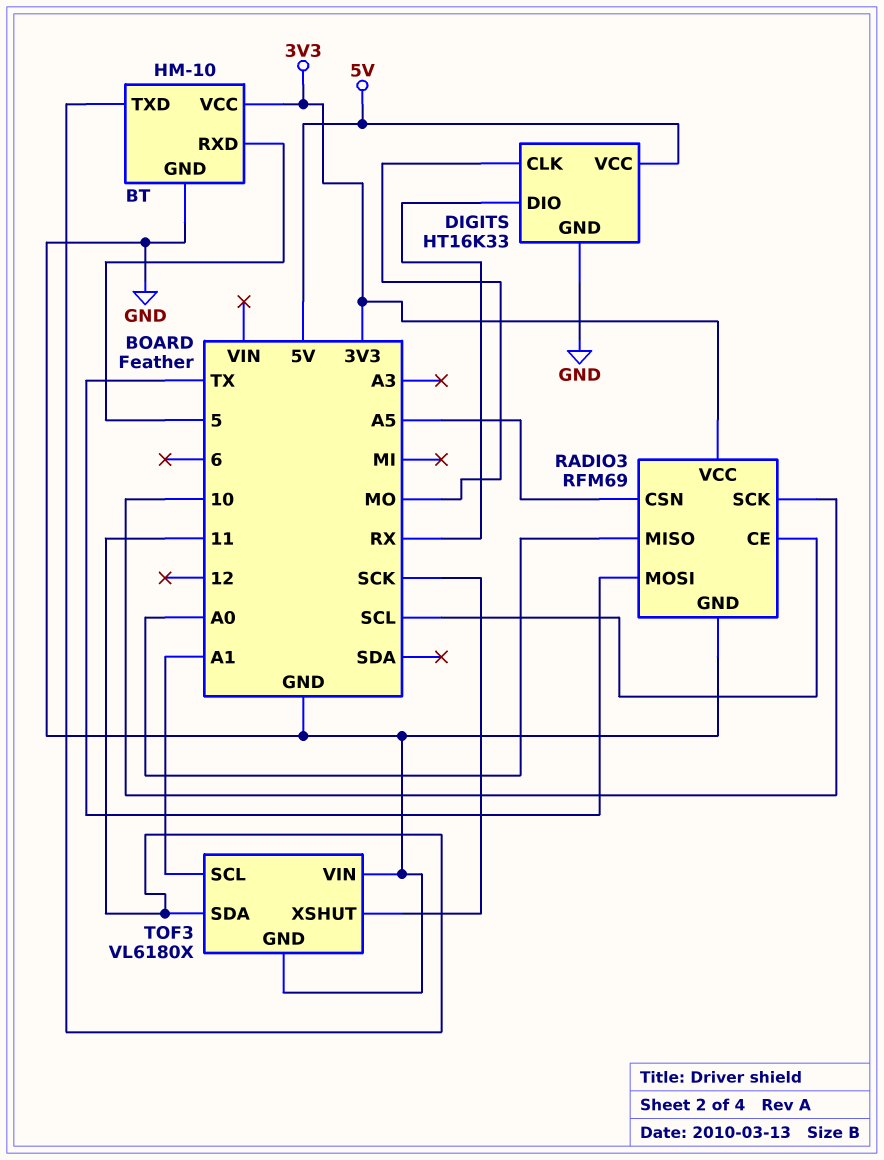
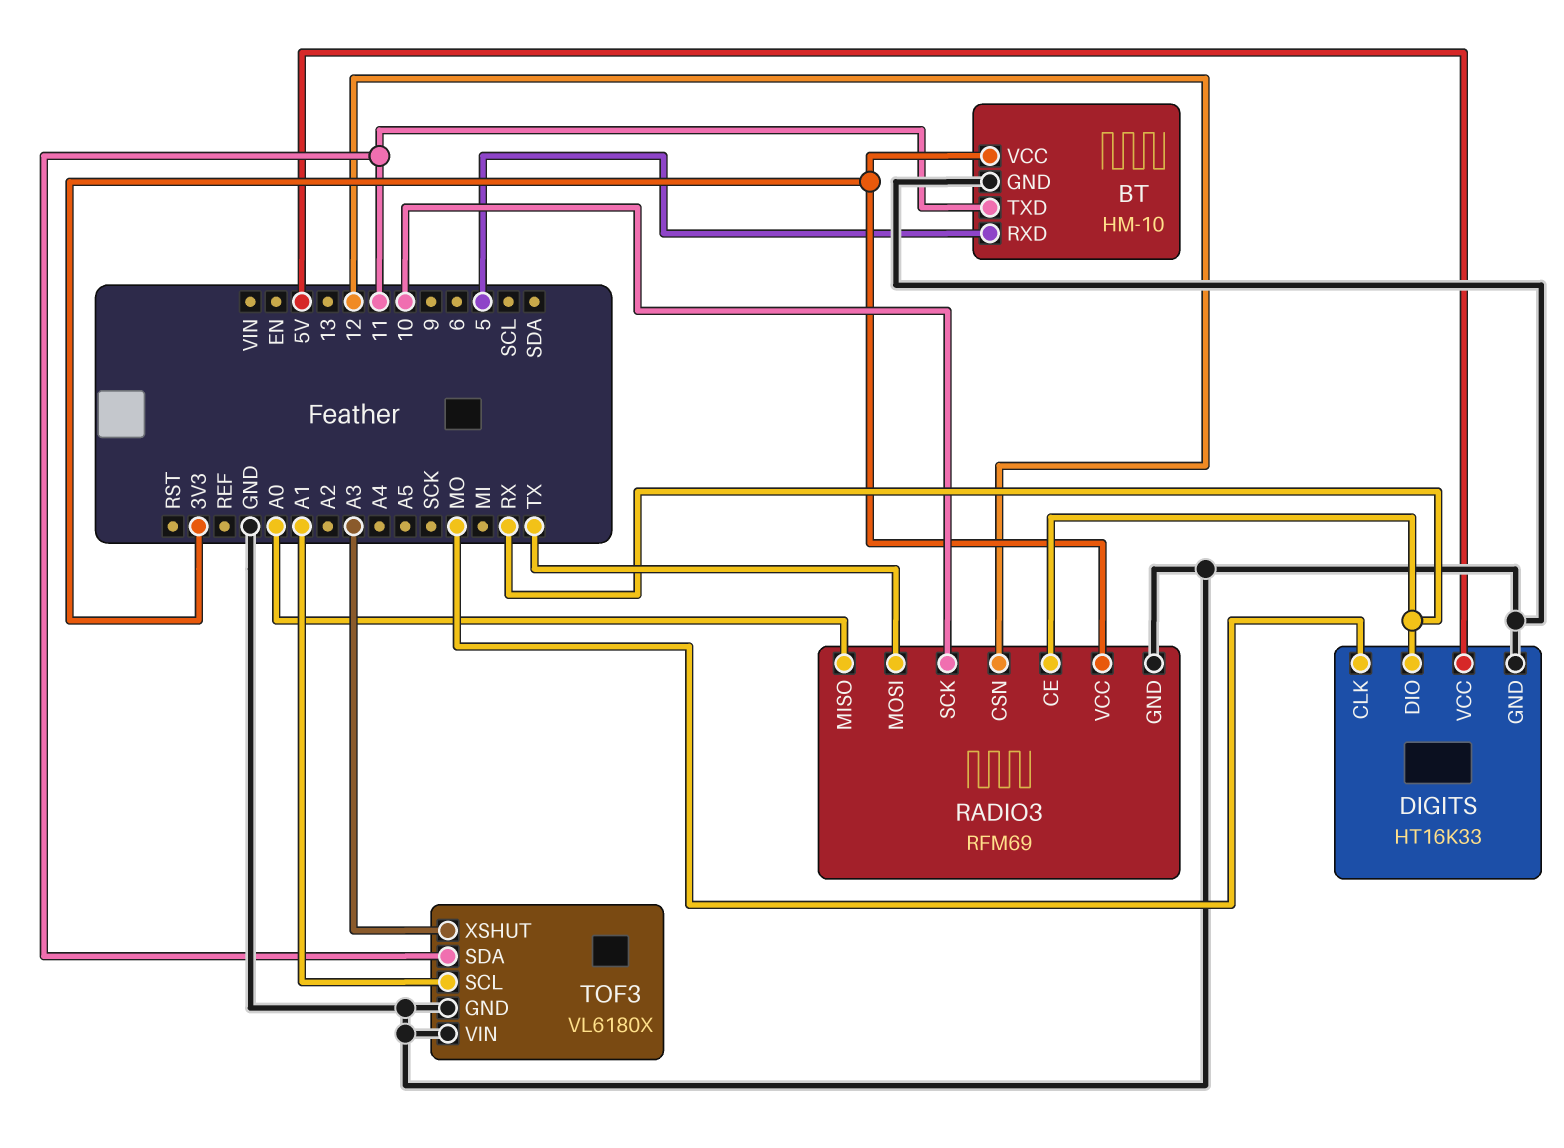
RADIO3 pin CE: SCL -> RX
RADIO3 pin CSN: A5 -> 12
TOF3 pin XSHUT: SCK -> A3

